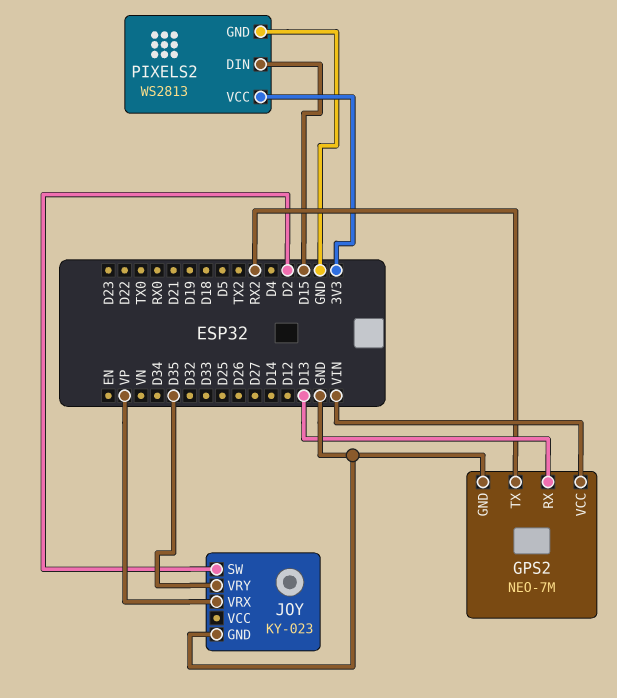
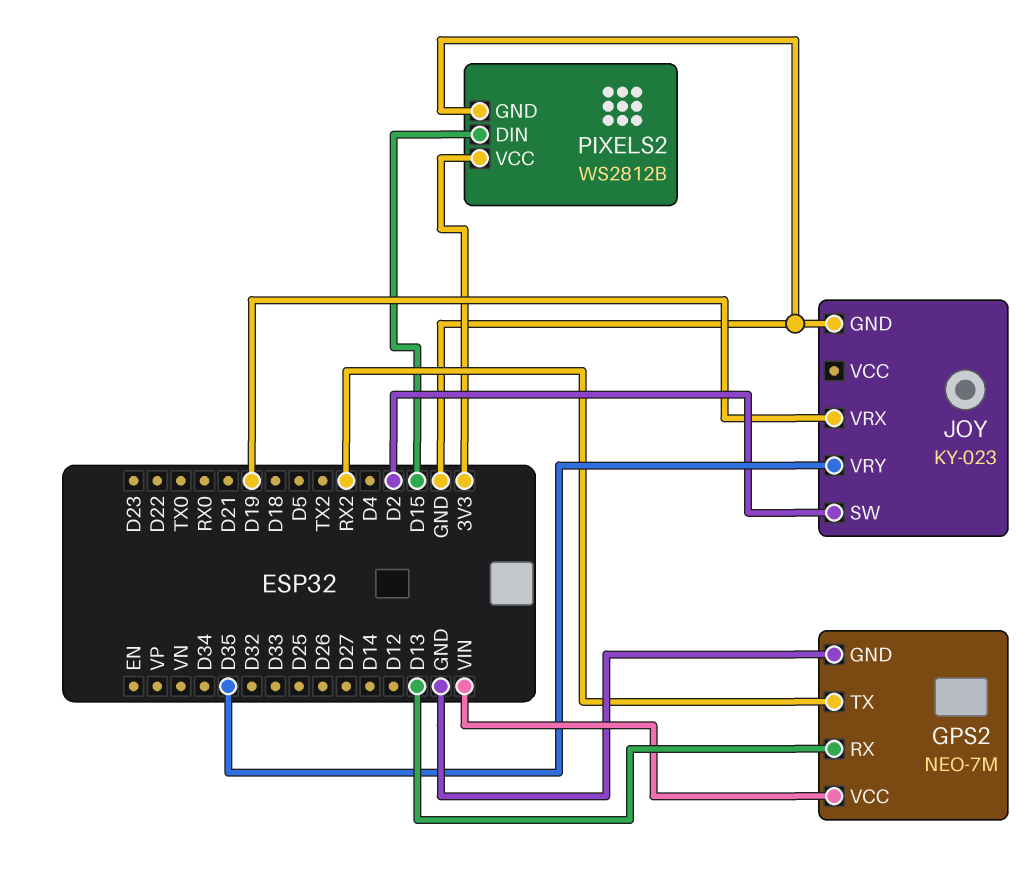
JOY pin VRX: VP -> D19
PIXELS2: WS2813 -> WS2812B

